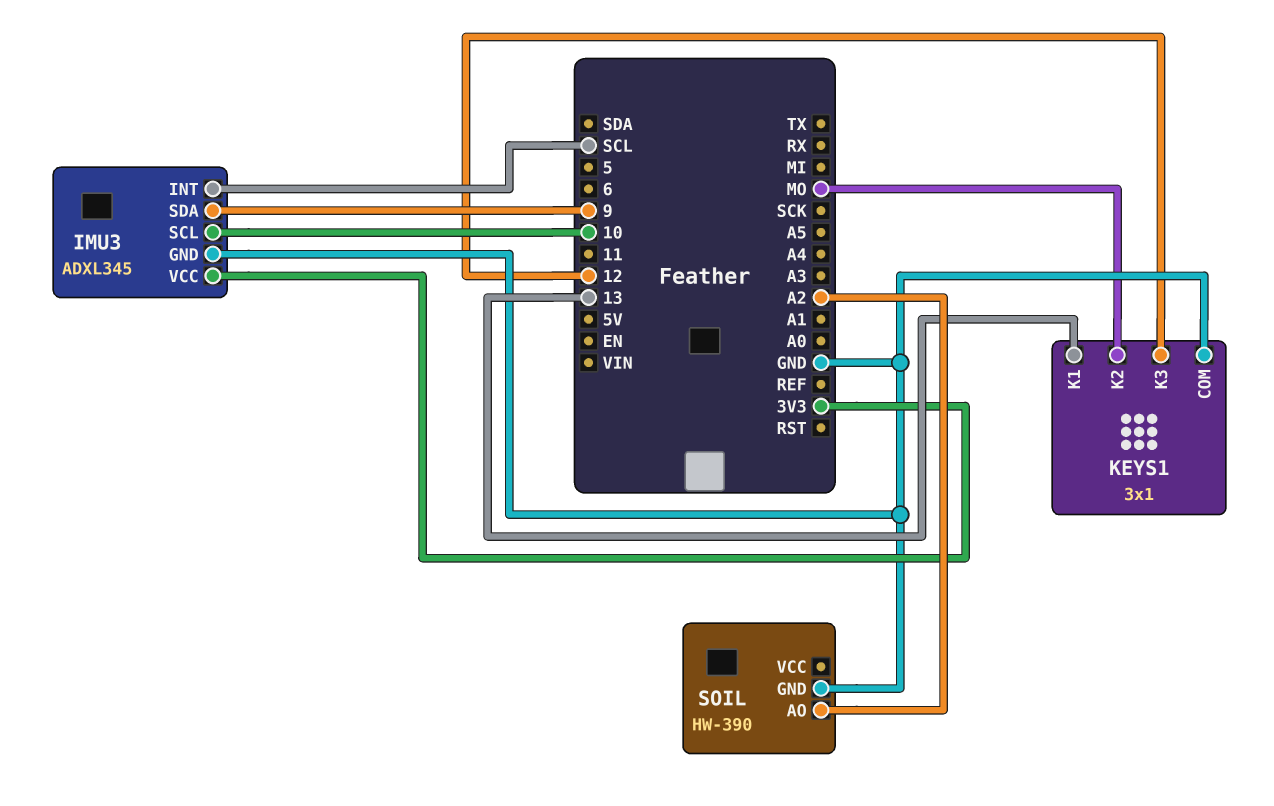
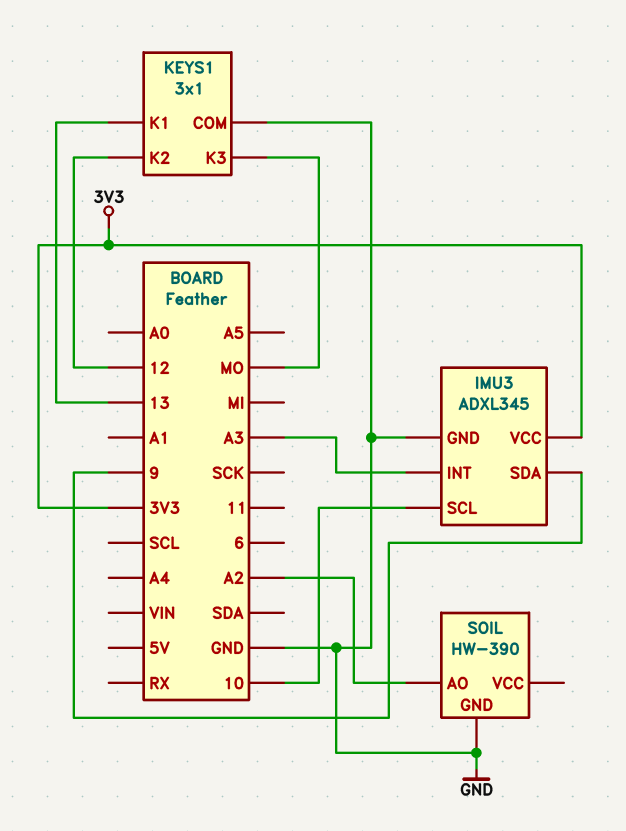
IMU3 pin INT: SCL -> A3
KEYS1 pin K2: MO -> 12
KEYS1 pin K3: 12 -> MO

